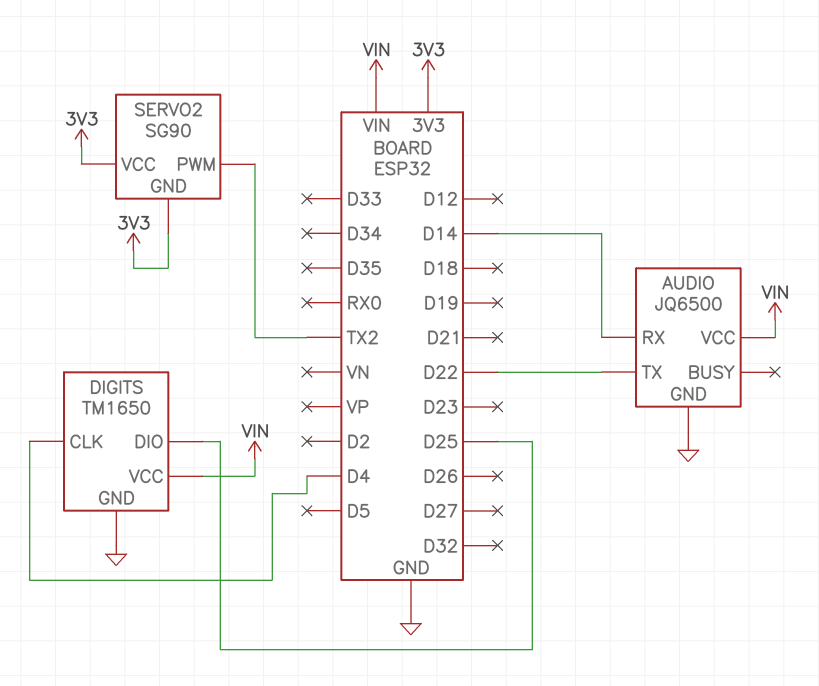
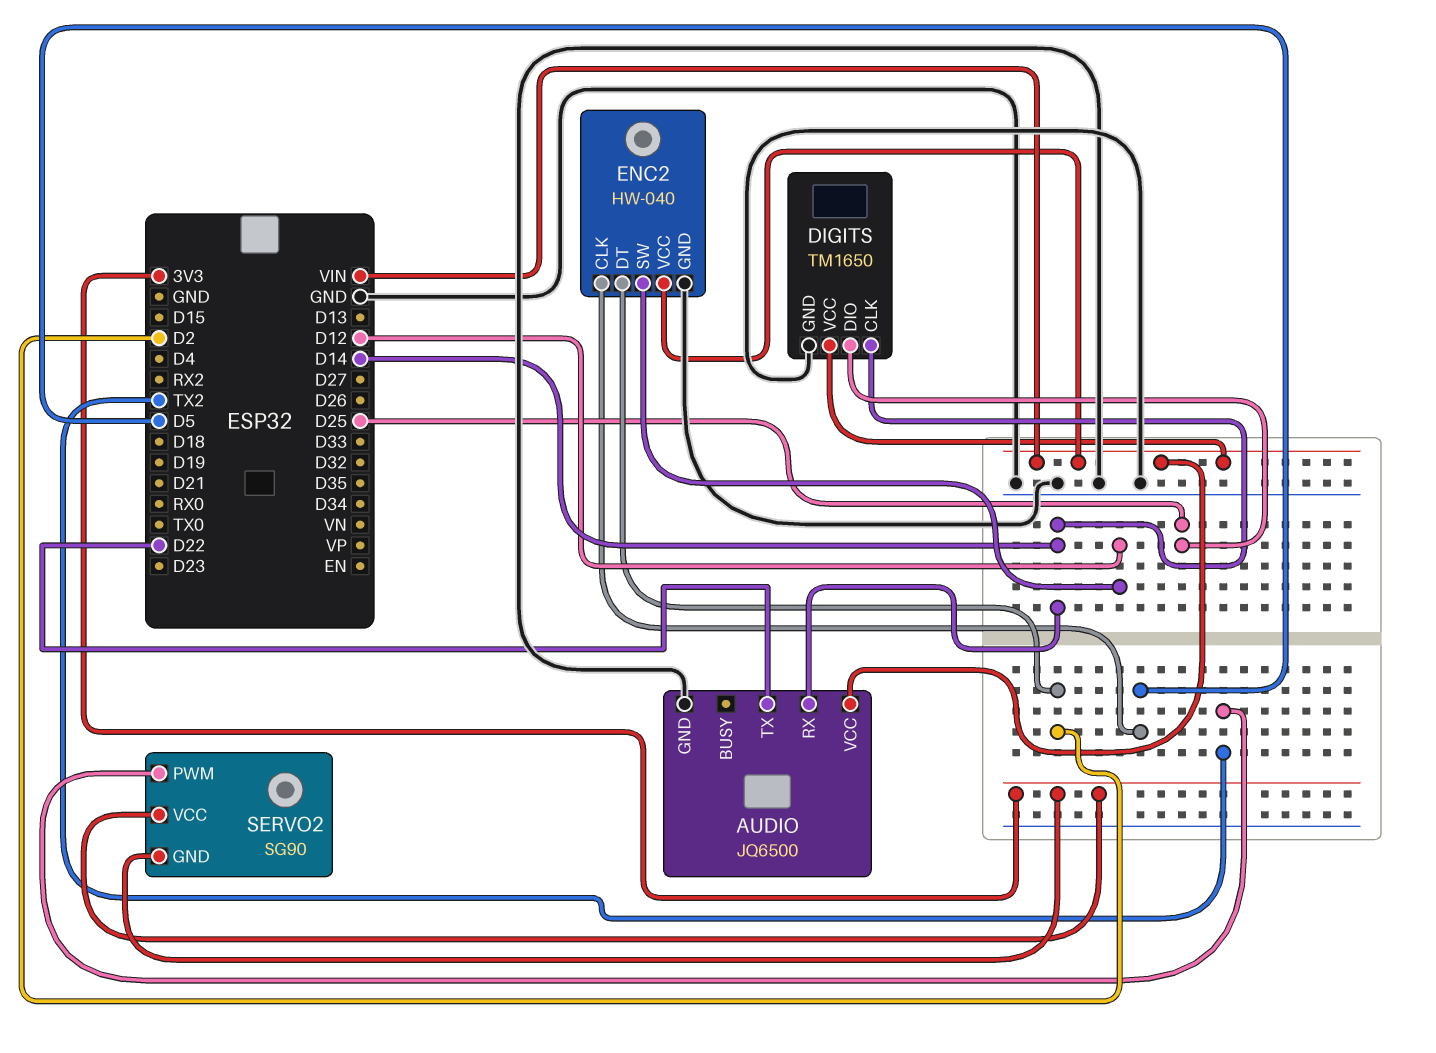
DIGITS pin CLK: D4 -> D14
ENC2: none -> HW-040
ENC2 pin CLK: none -> D5
ENC2 pin DT: none -> D2
ENC2 pin GND: none -> GND
ENC2 pin SW: none -> D12
ENC2 pin VCC: none -> VIN

